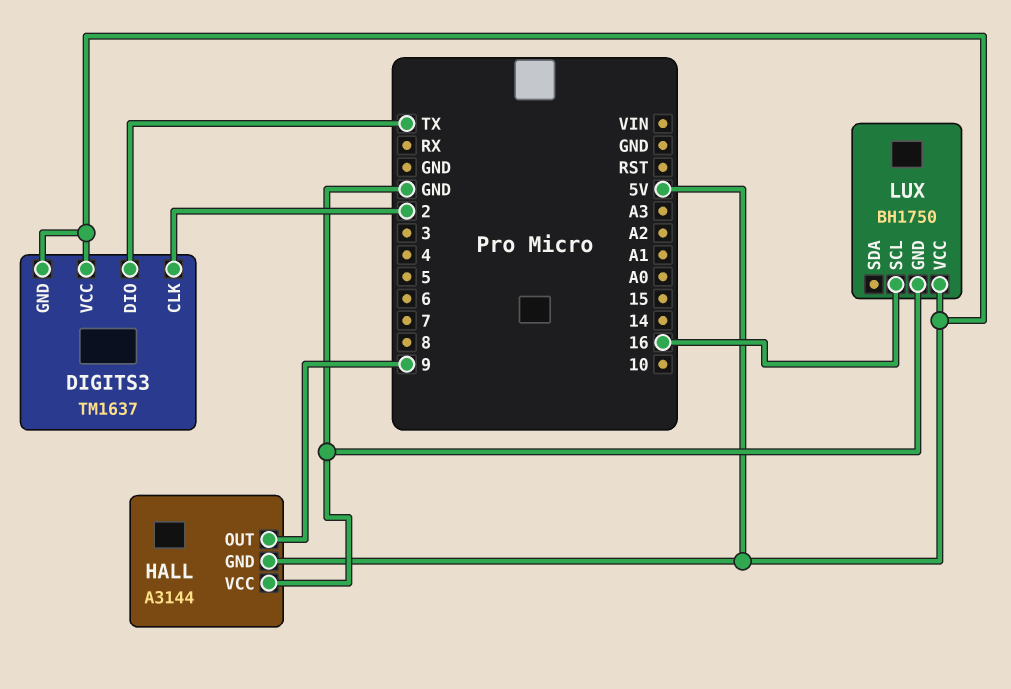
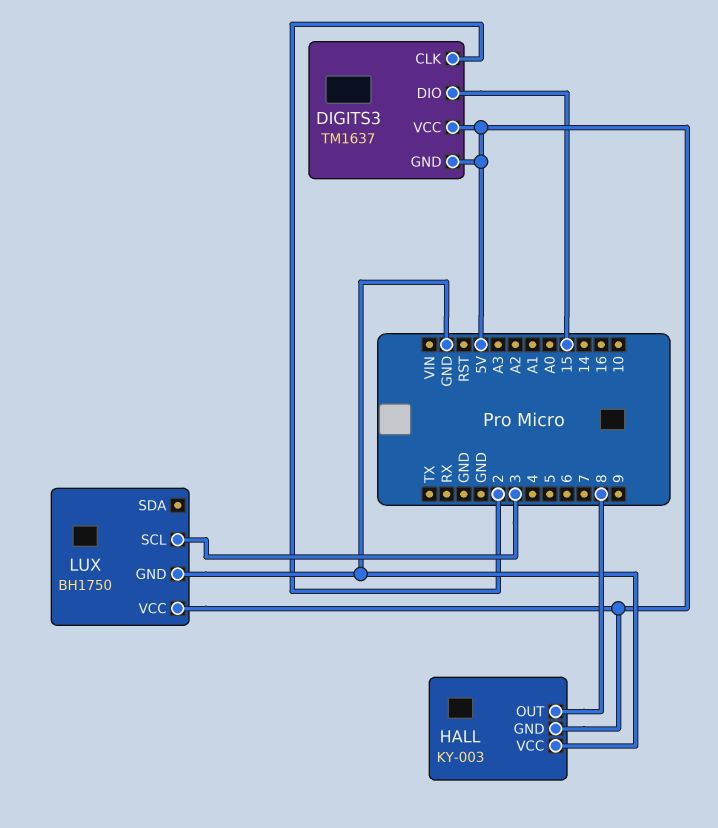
DIGITS3 pin DIO: TX -> 15
HALL: A3144 -> KY-003
HALL pin OUT: 9 -> 8
LUX pin SCL: 16 -> 3

